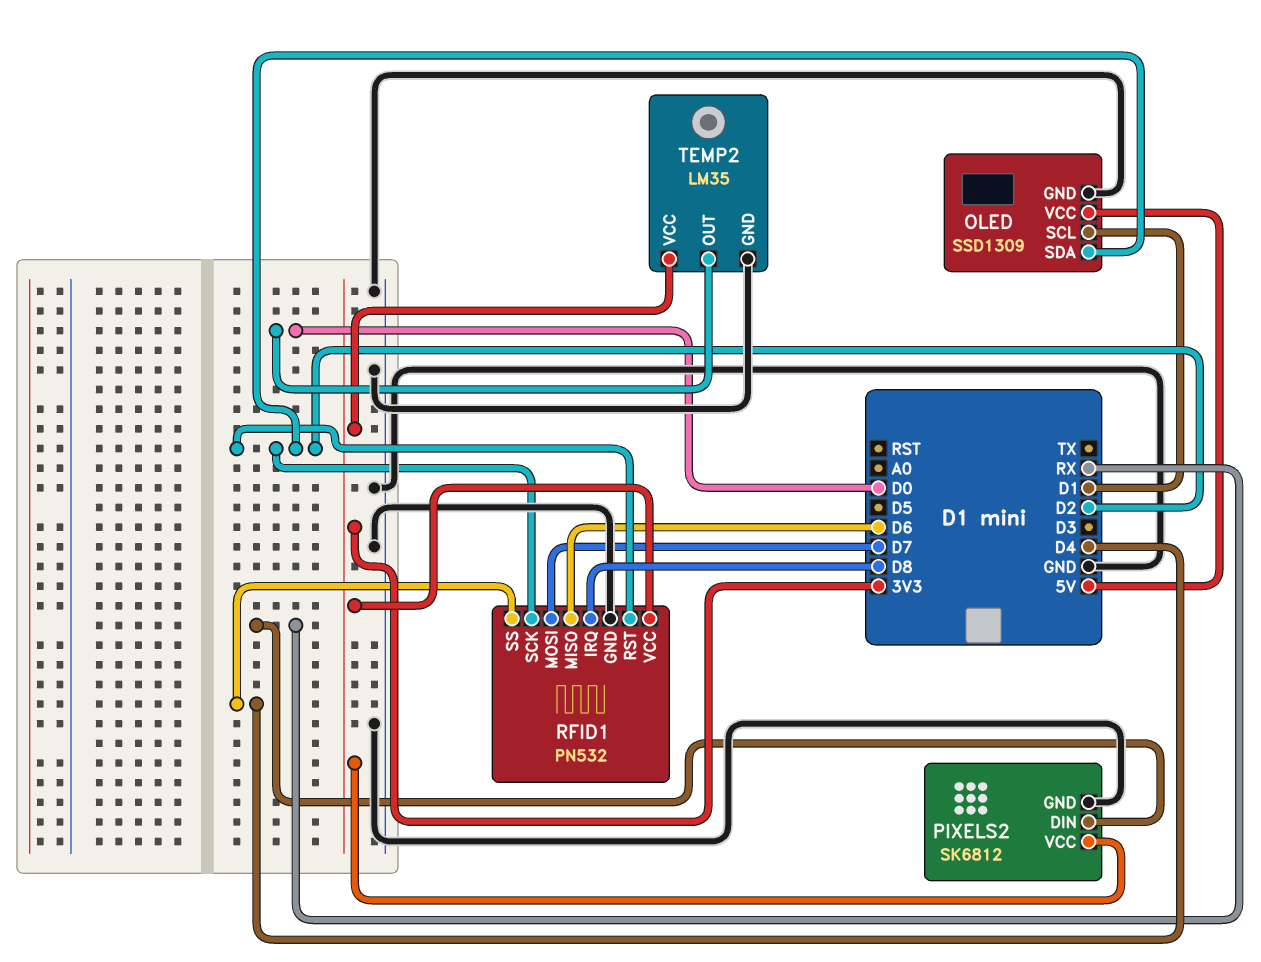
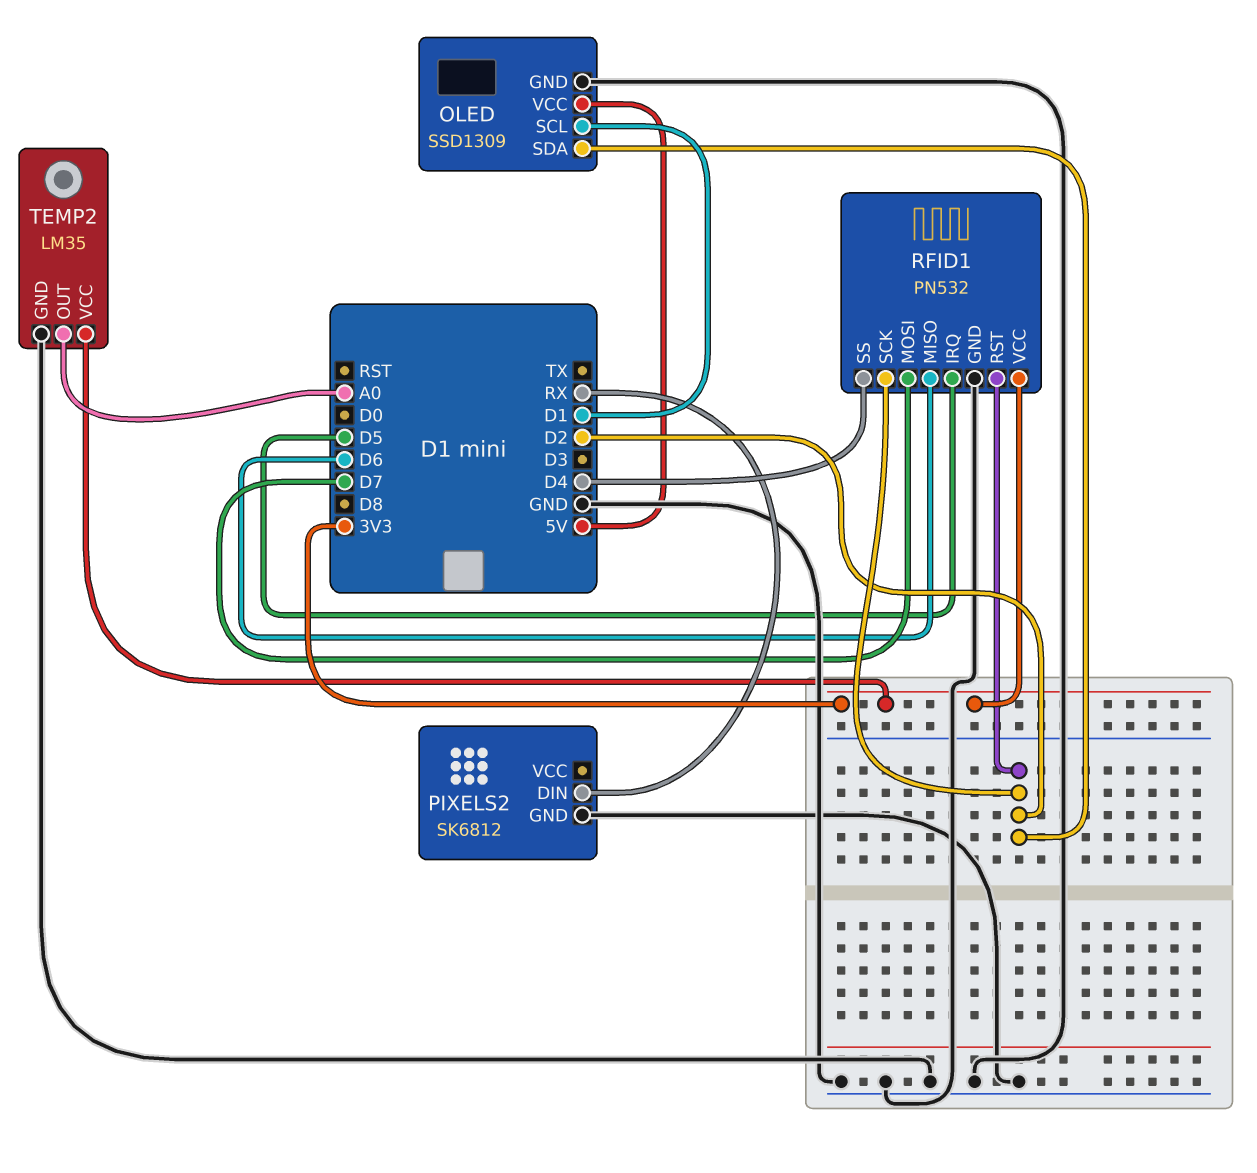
PIXELS2 pin VCC: 3V3 -> none
RFID1 pin IRQ: D8 -> D5
TEMP2 pin OUT: D0 -> A0

